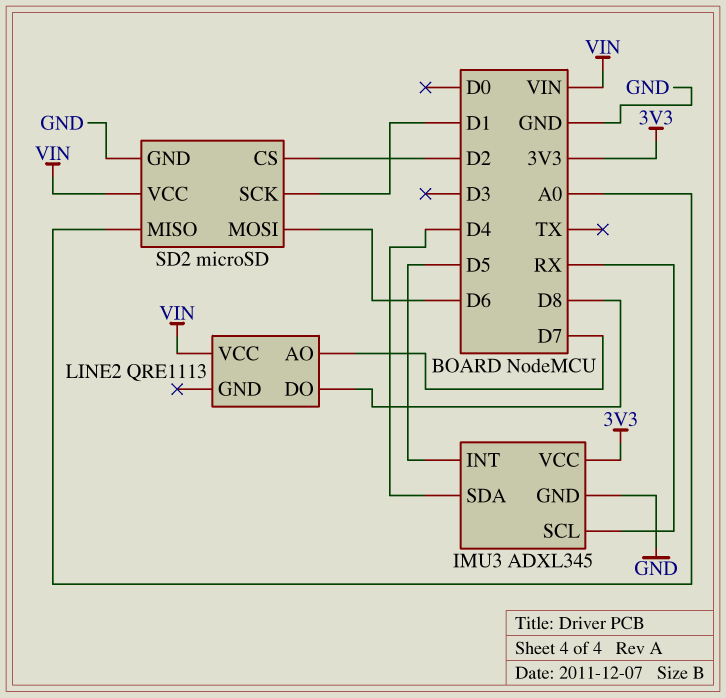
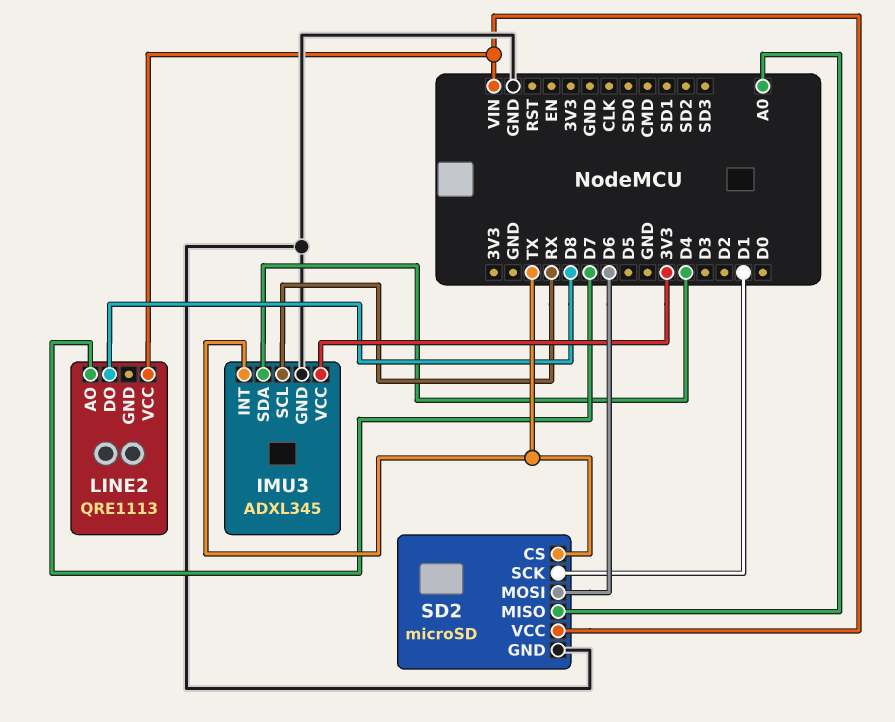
IMU3 pin INT: D5 -> TX
SD2 pin CS: D2 -> TX

